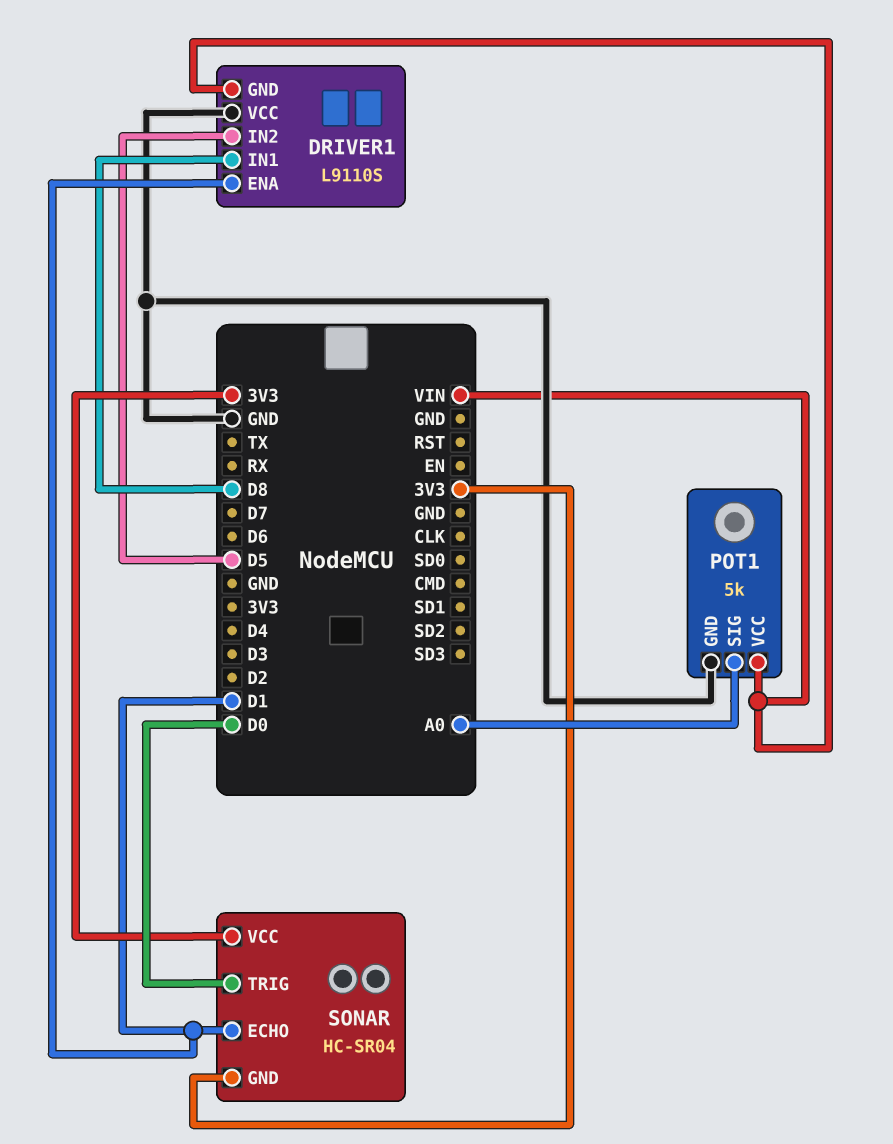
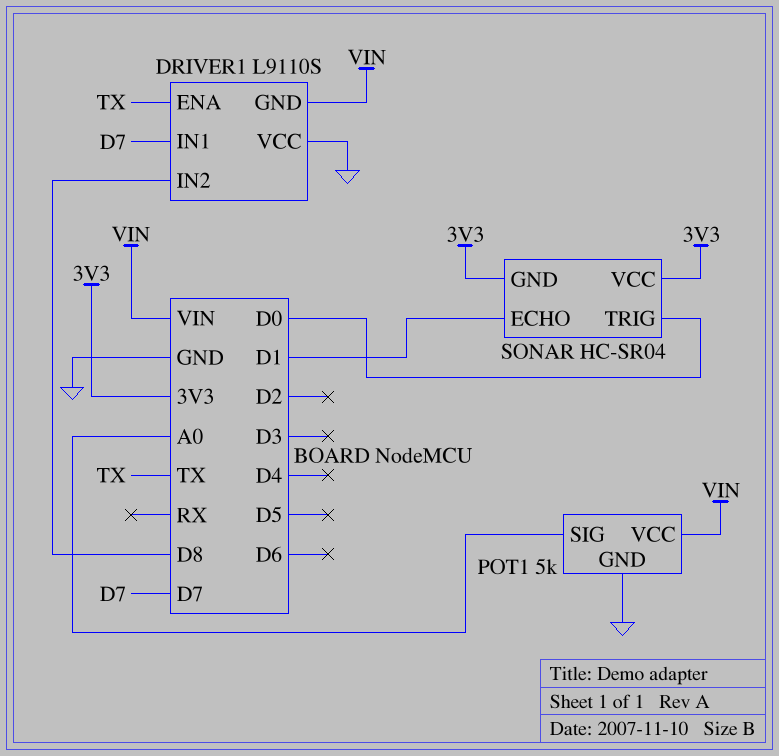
DRIVER1 pin ENA: D1 -> TX
DRIVER1 pin IN1: D8 -> D7
DRIVER1 pin IN2: D5 -> D8

